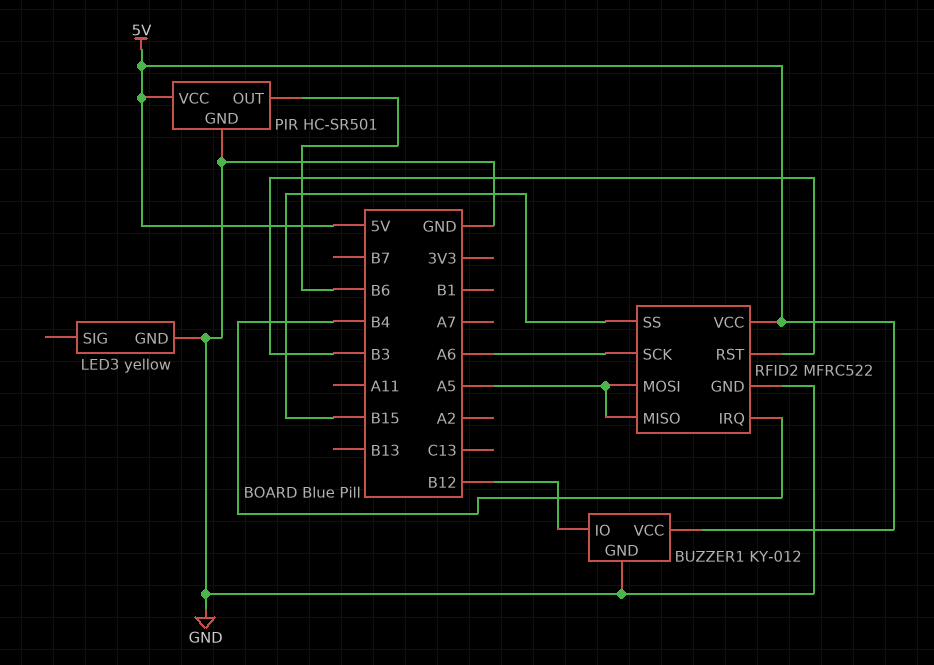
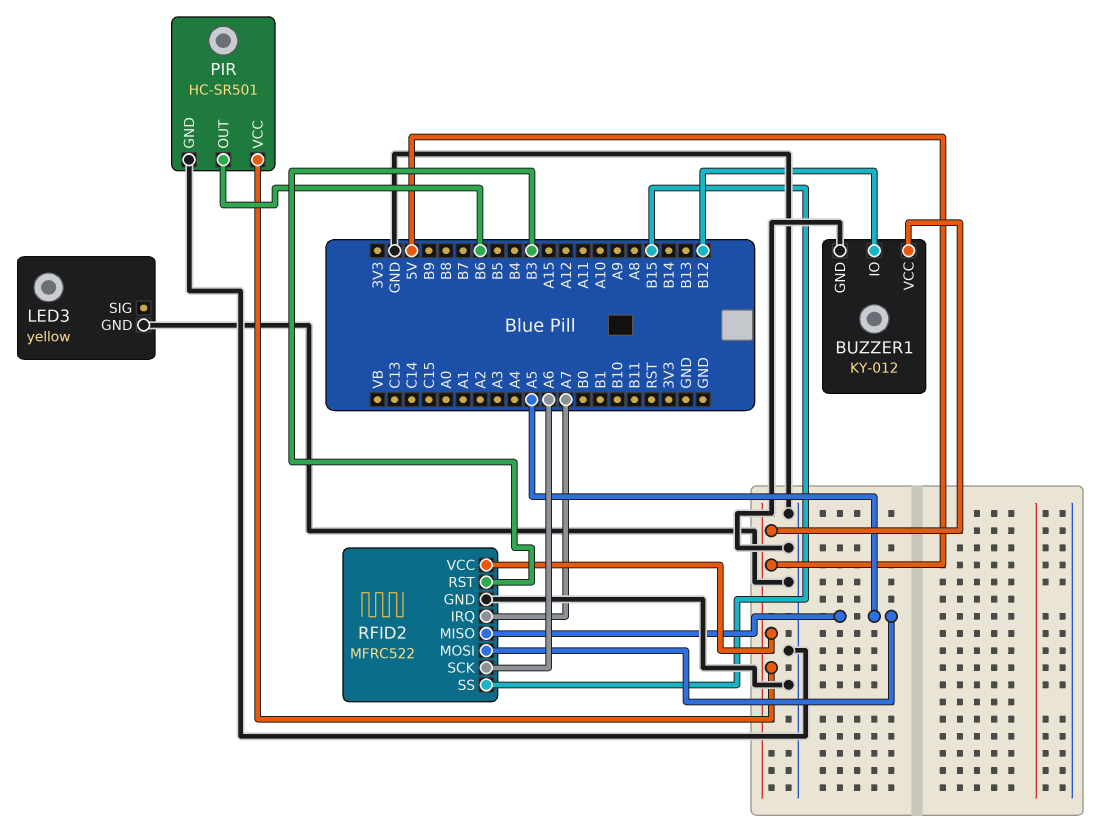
RFID2 pin IRQ: B4 -> A7

